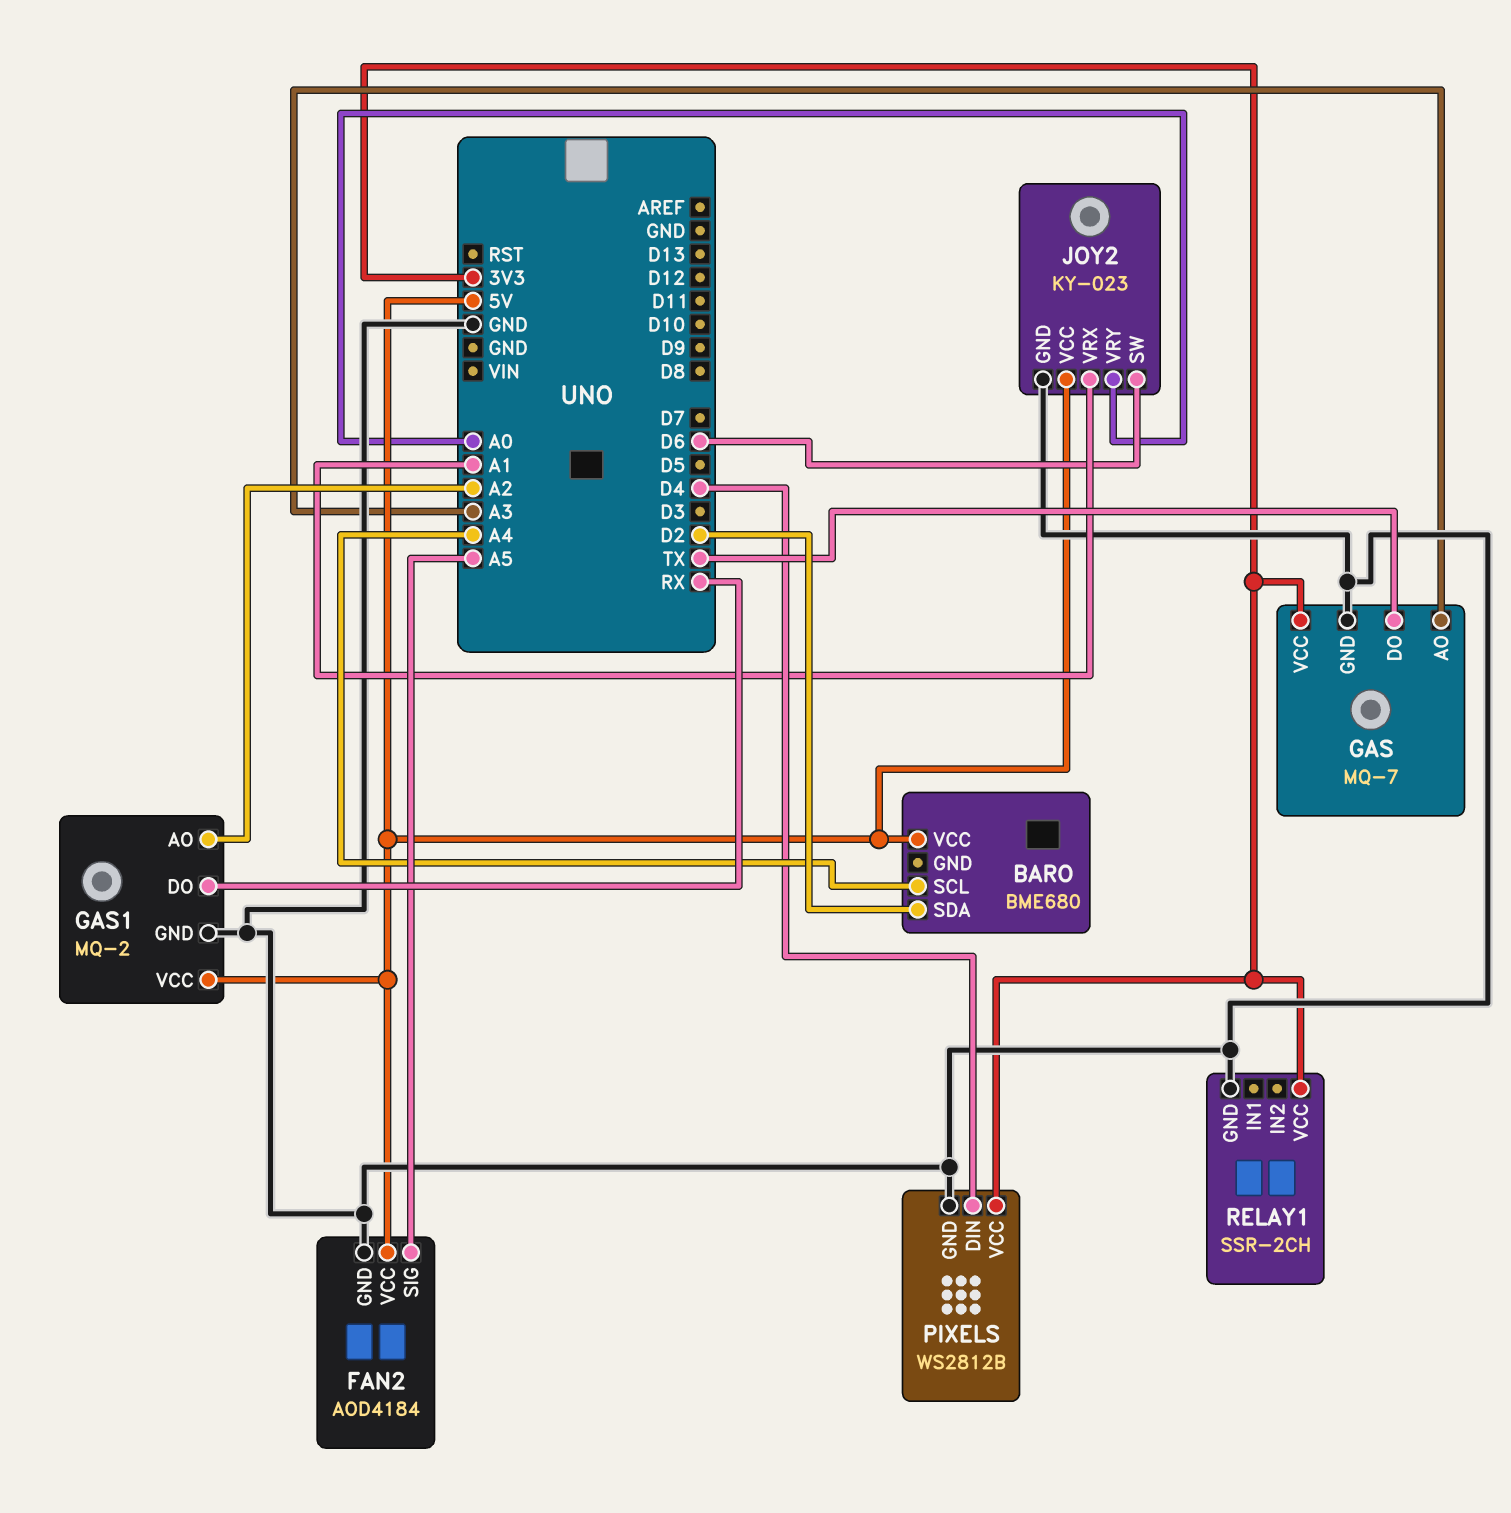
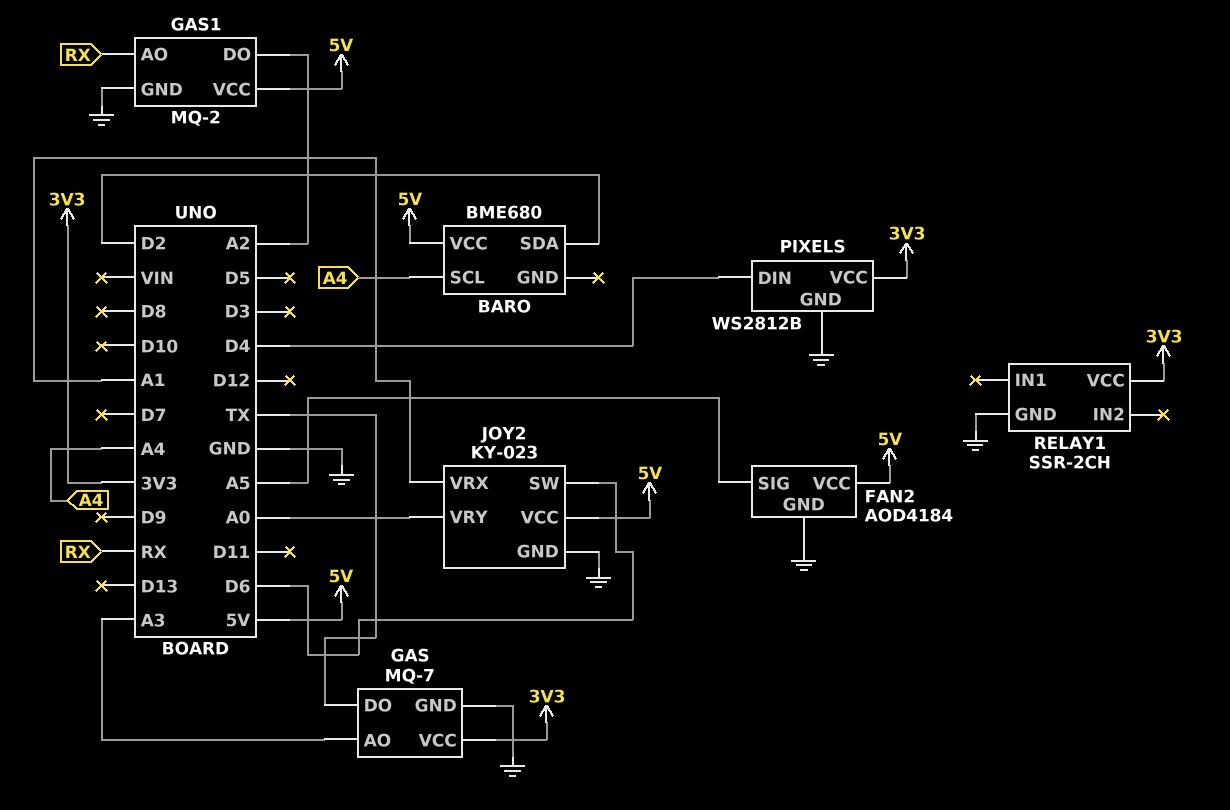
GAS1 pin AO: A2 -> RX
GAS1 pin DO: RX -> A2

